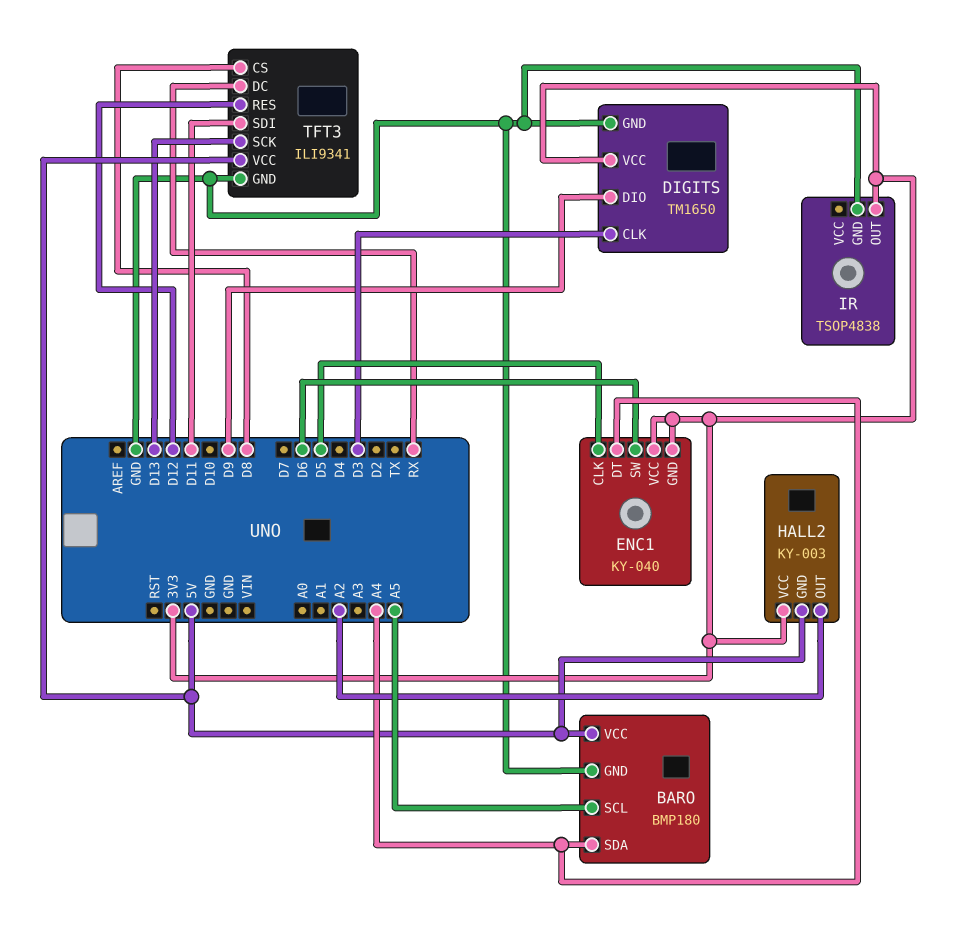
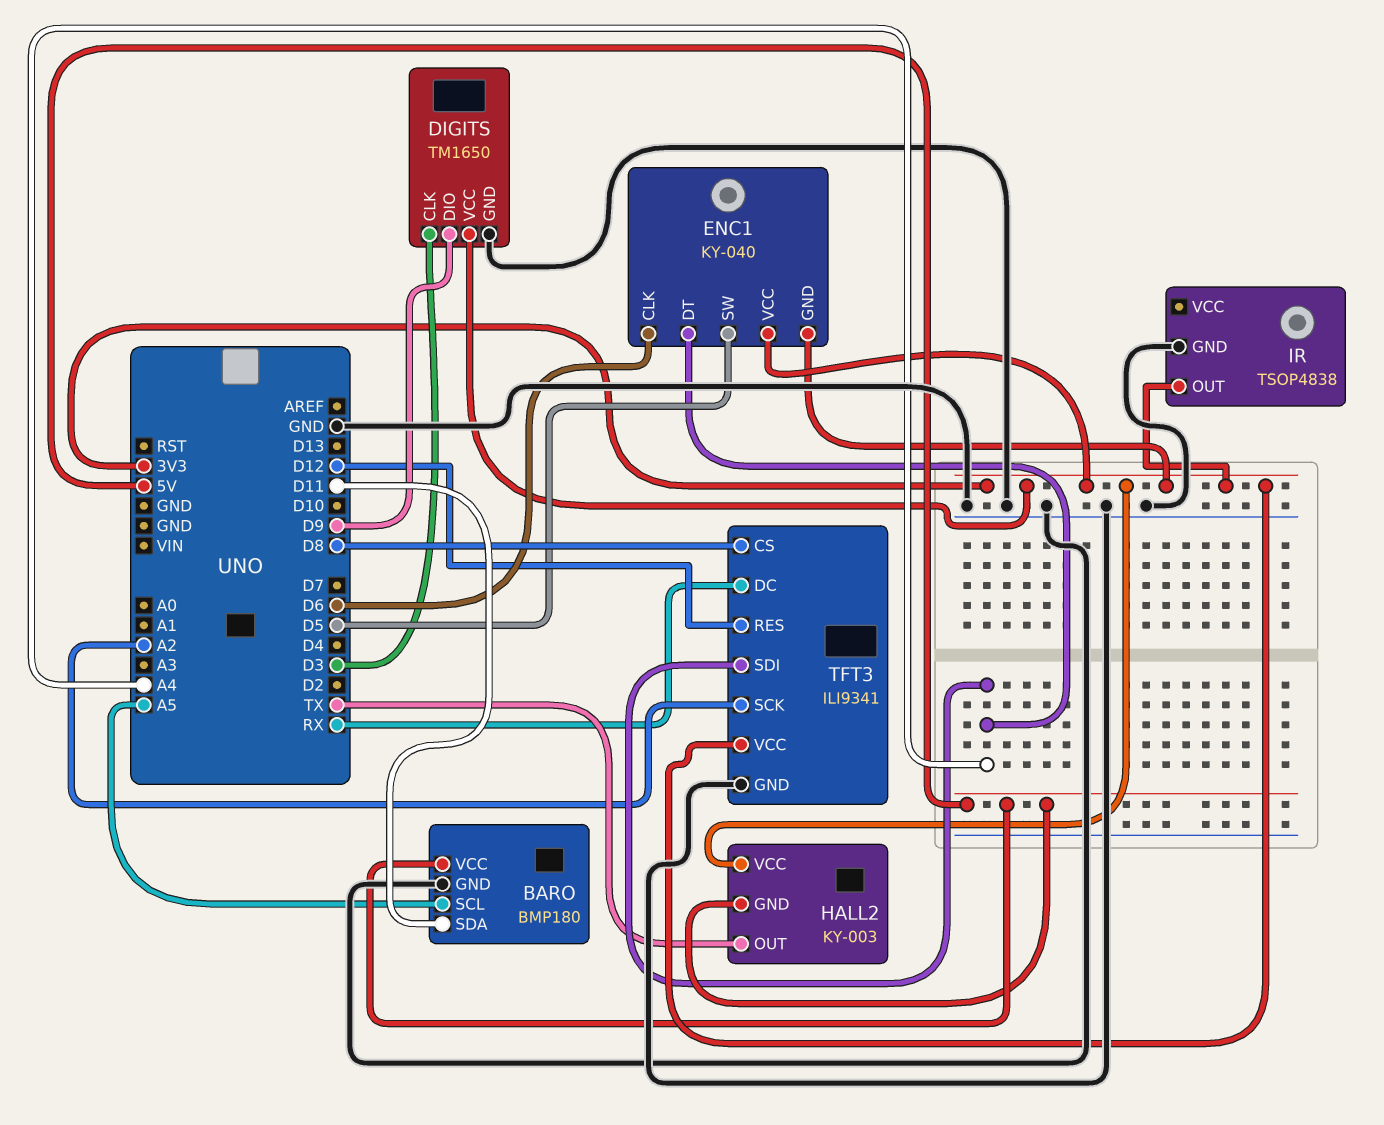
BARO pin SDA: A4 -> D11
ENC1 pin CLK: D5 -> D6
ENC1 pin SW: D6 -> D5
HALL2 pin OUT: A2 -> TX
TFT3 pin SCK: D13 -> A2
TFT3 pin SDI: D11 -> A4
TFT3 pin VCC: 5V -> 3V3

